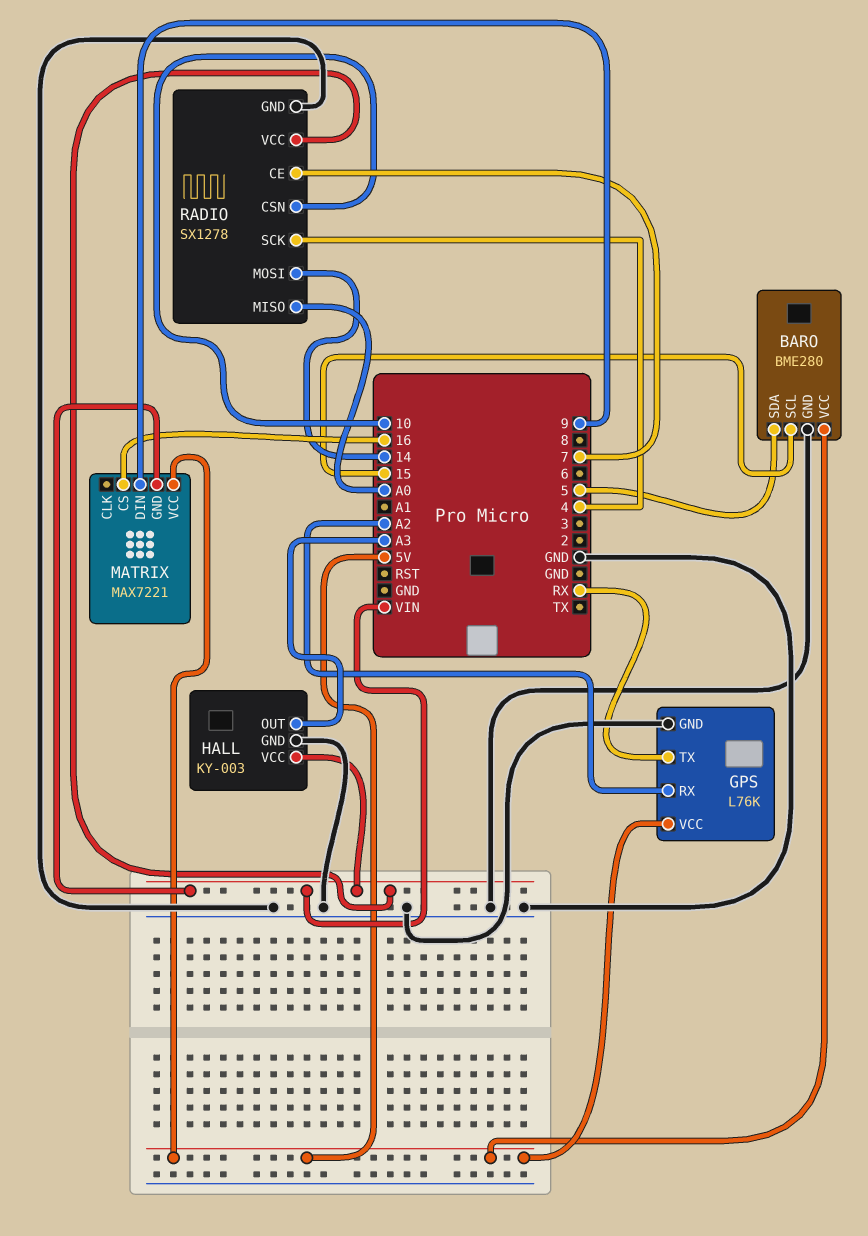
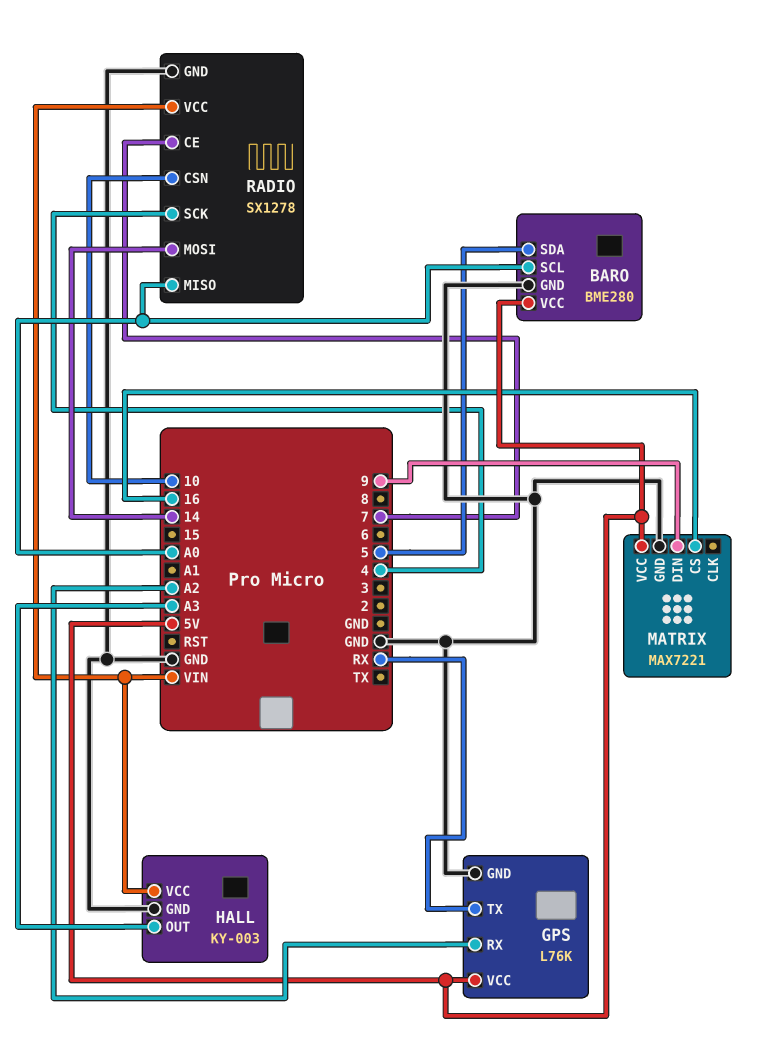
BARO pin SCL: 15 -> A0
MATRIX pin GND: VIN -> GND

